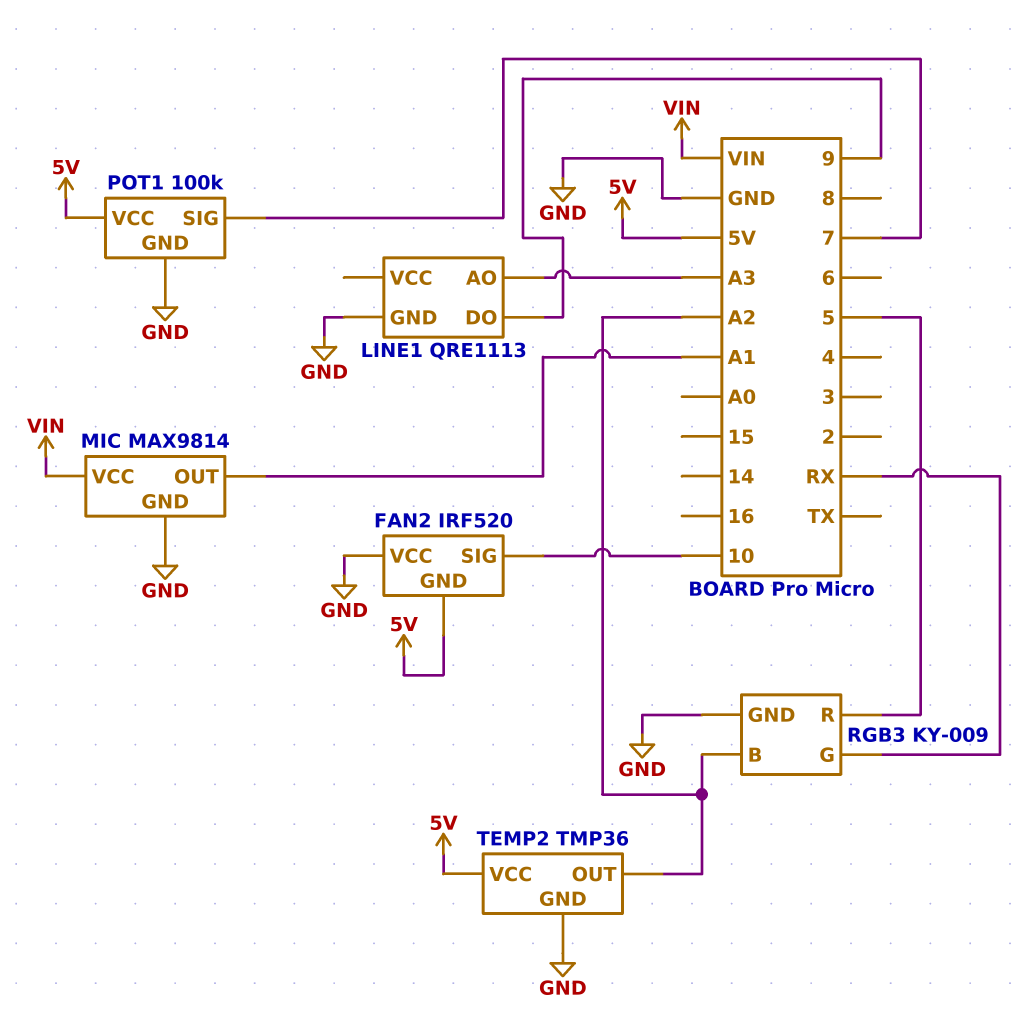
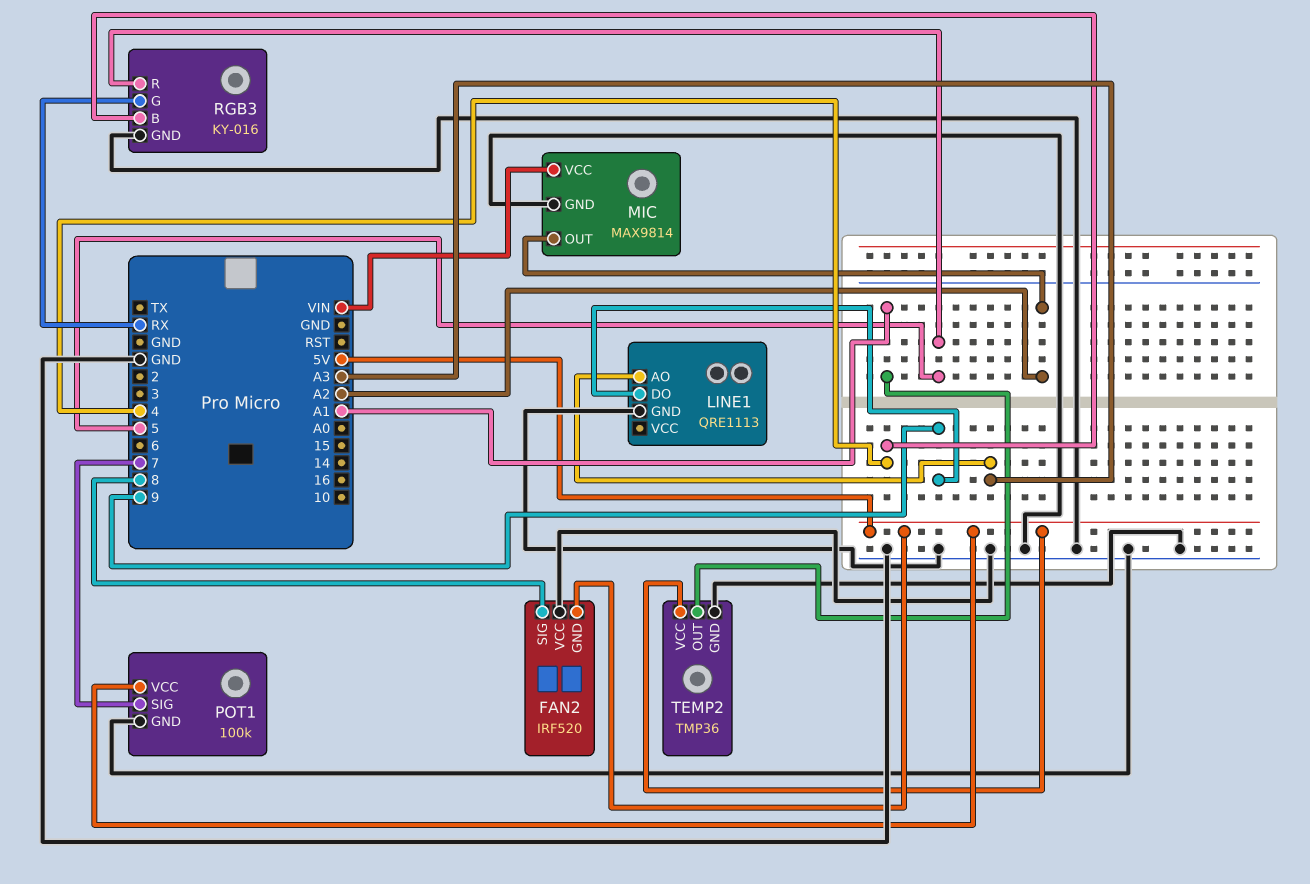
FAN2 pin SIG: 10 -> 8
MIC pin OUT: A1 -> A2
RGB3: KY-009 -> KY-016
RGB3 pin B: A2 -> 4
TEMP2 pin OUT: A2 -> A1

